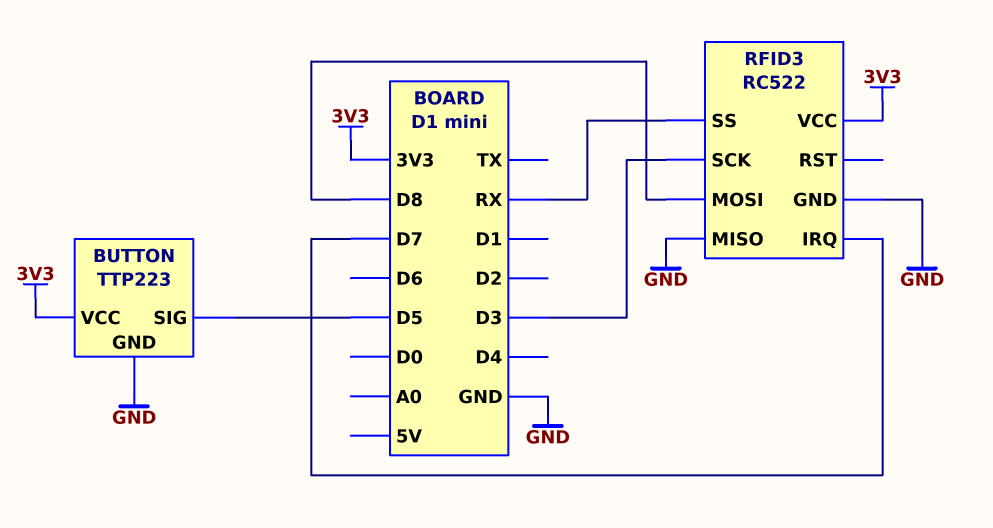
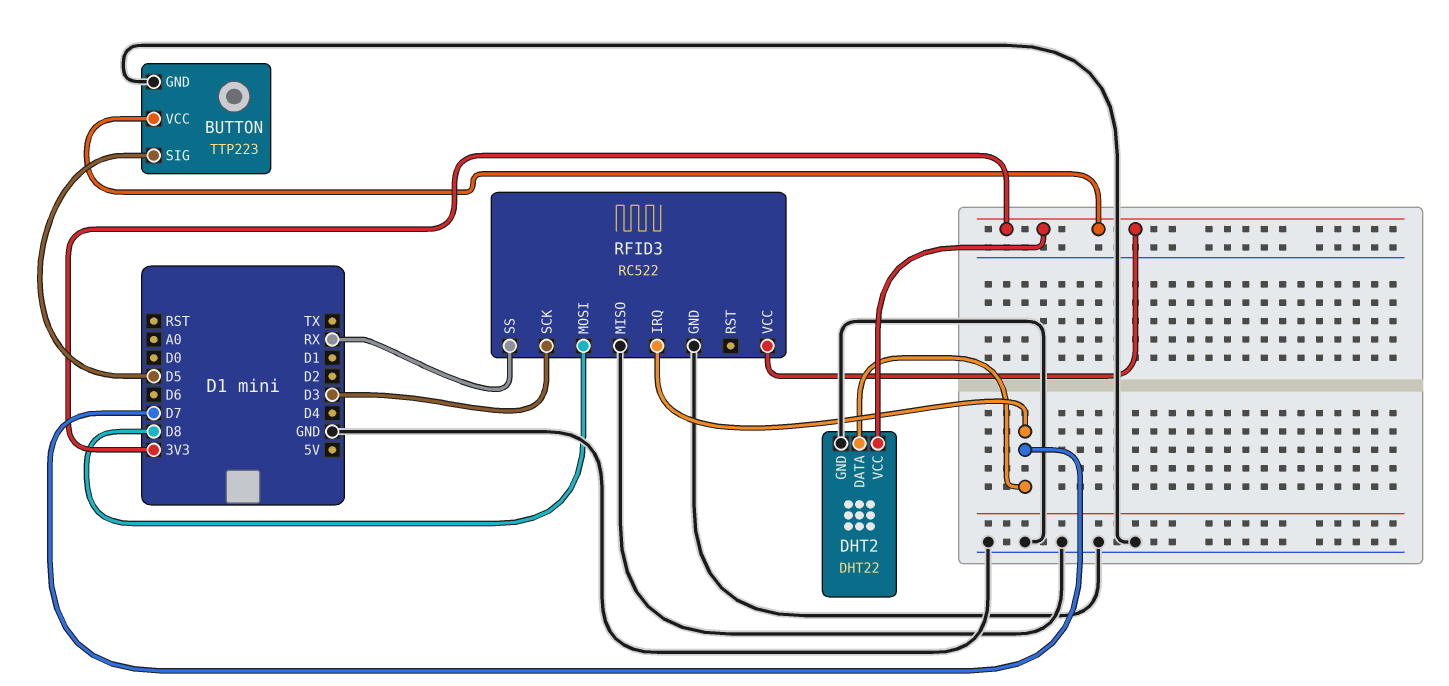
DHT2: none -> DHT22
DHT2 pin DATA: none -> D7
DHT2 pin GND: none -> GND
DHT2 pin VCC: none -> 3V3

